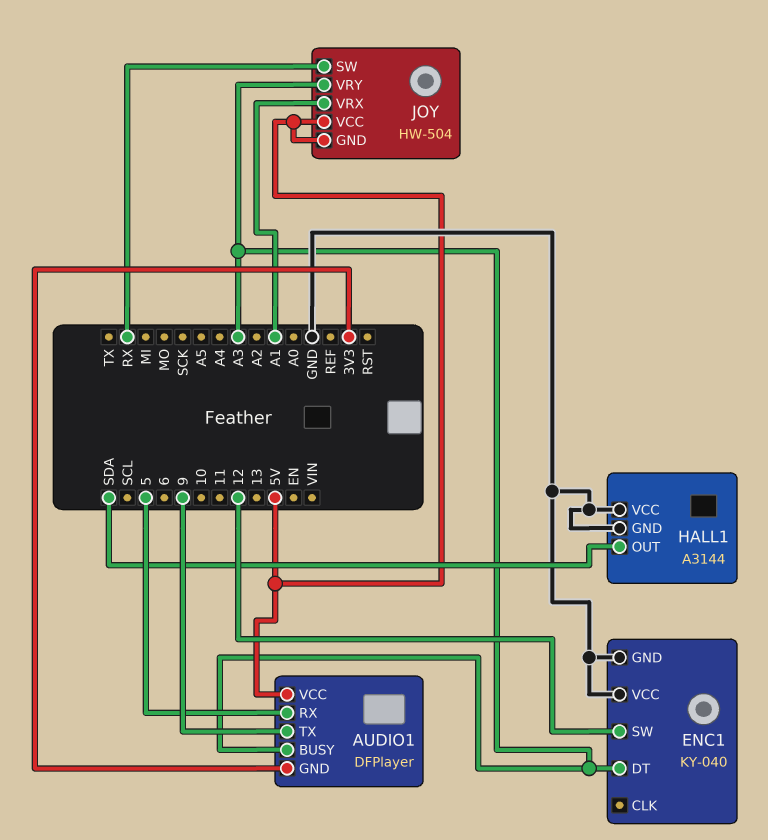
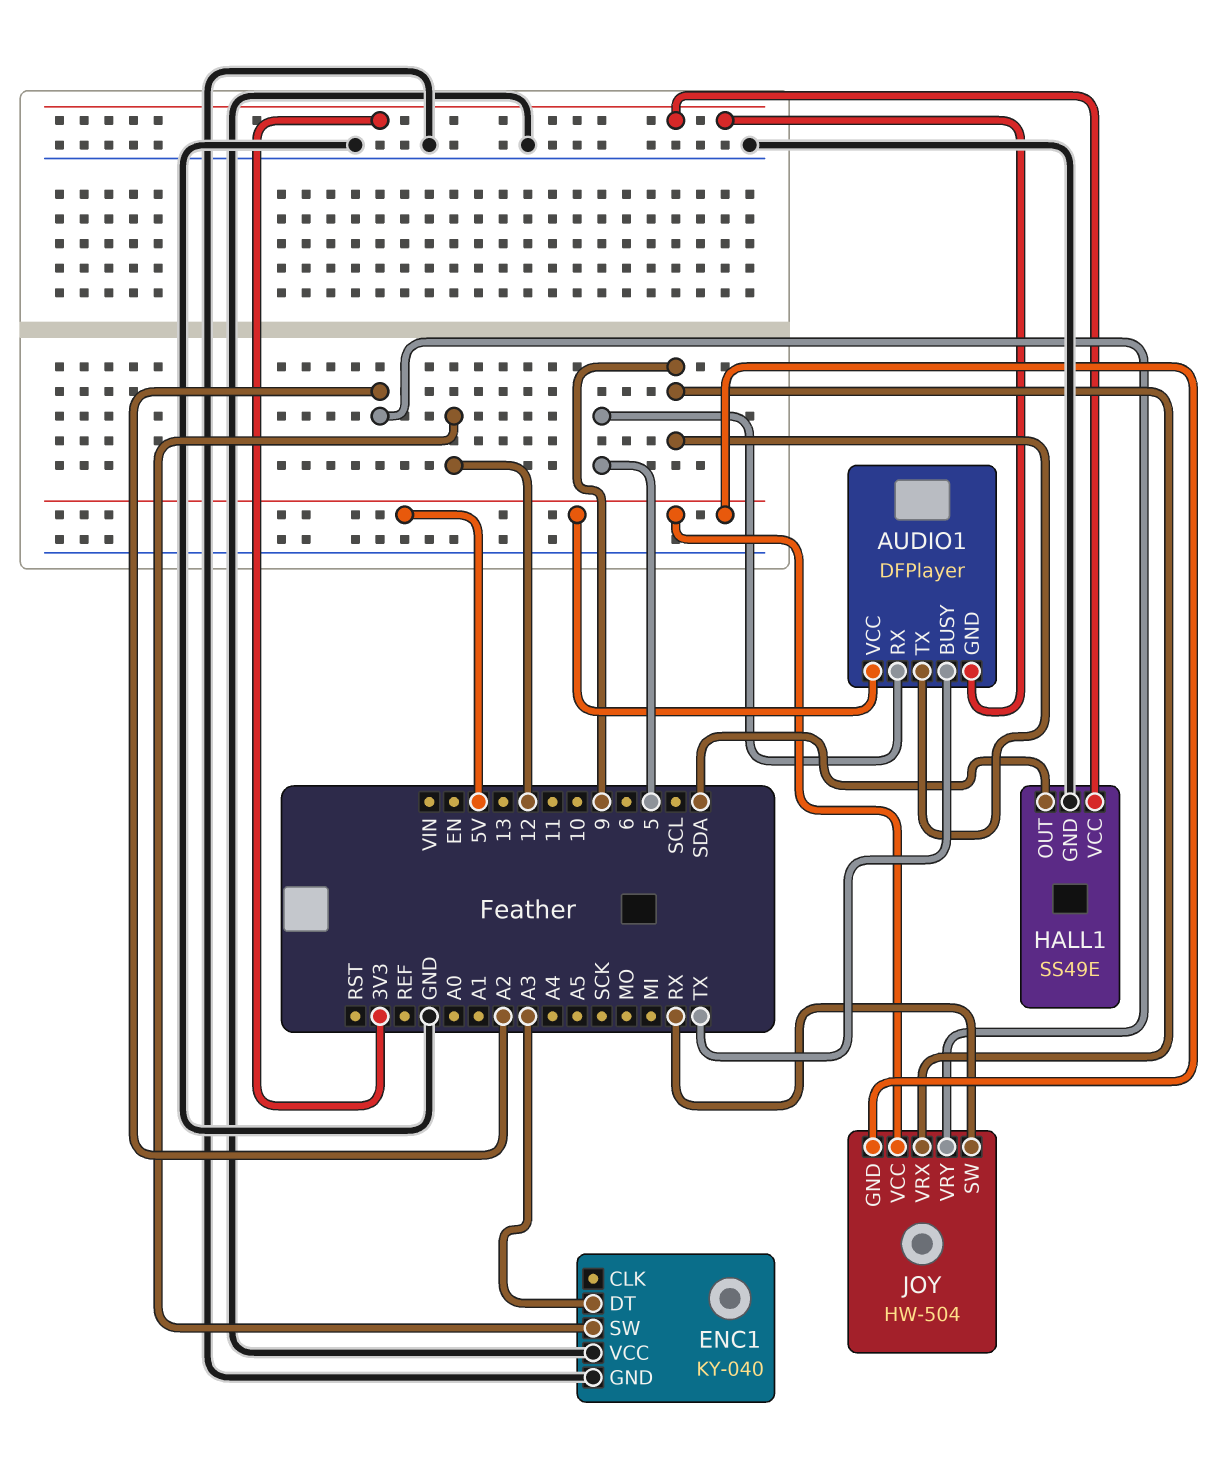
AUDIO1 pin BUSY: A3 -> TX
HALL1: A3144 -> SS49E
HALL1 pin VCC: GND -> 3V3
JOY pin VRX: A1 -> 9
JOY pin VRY: A3 -> A2

